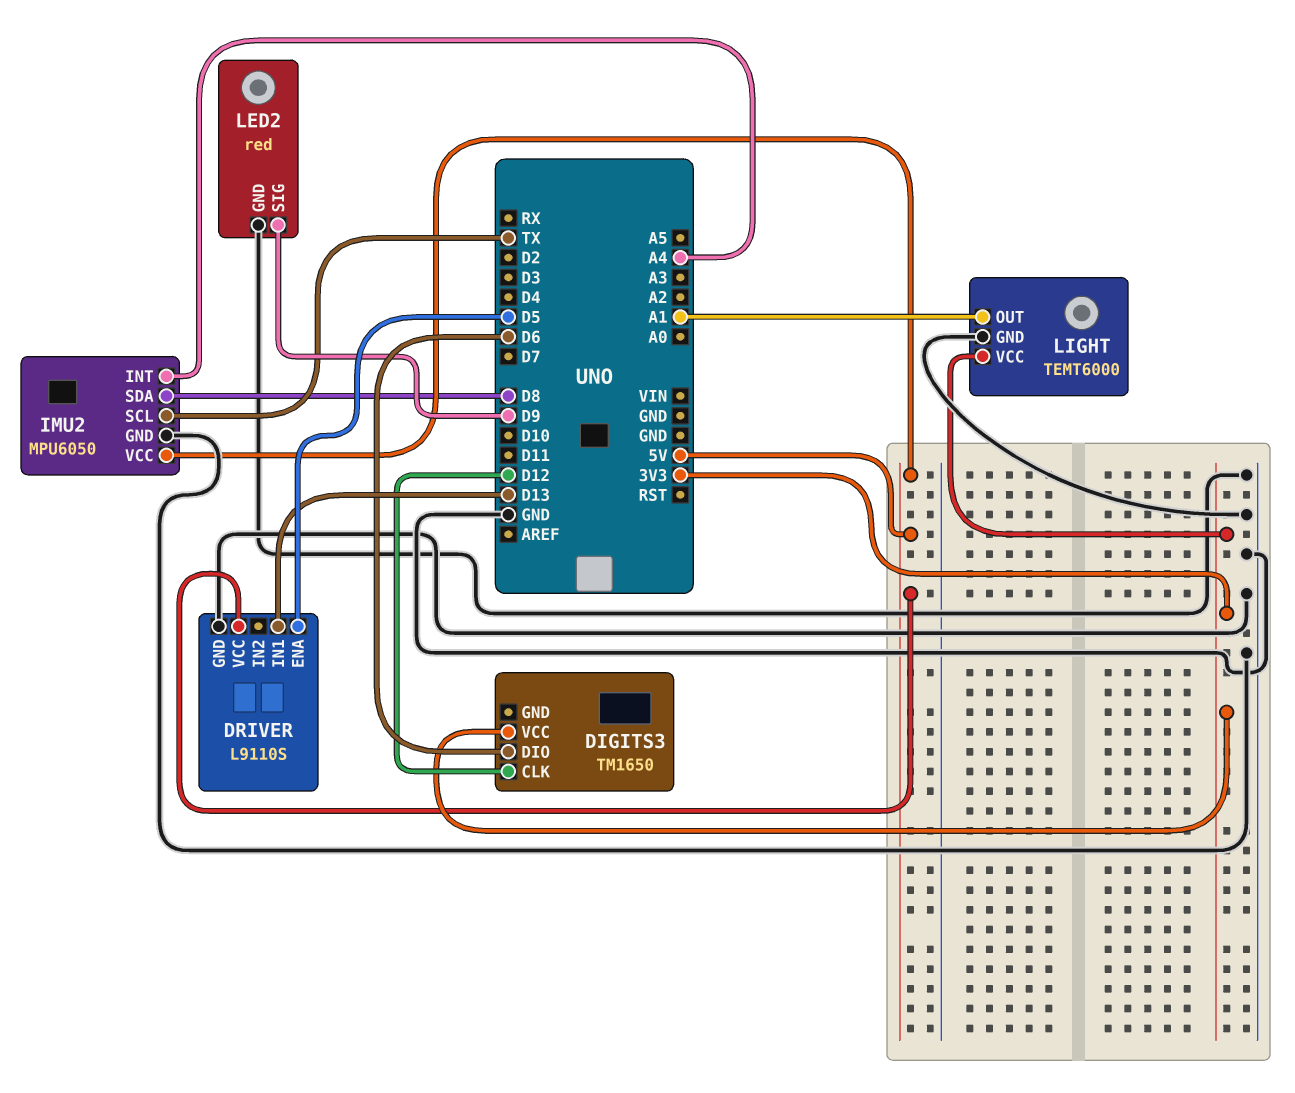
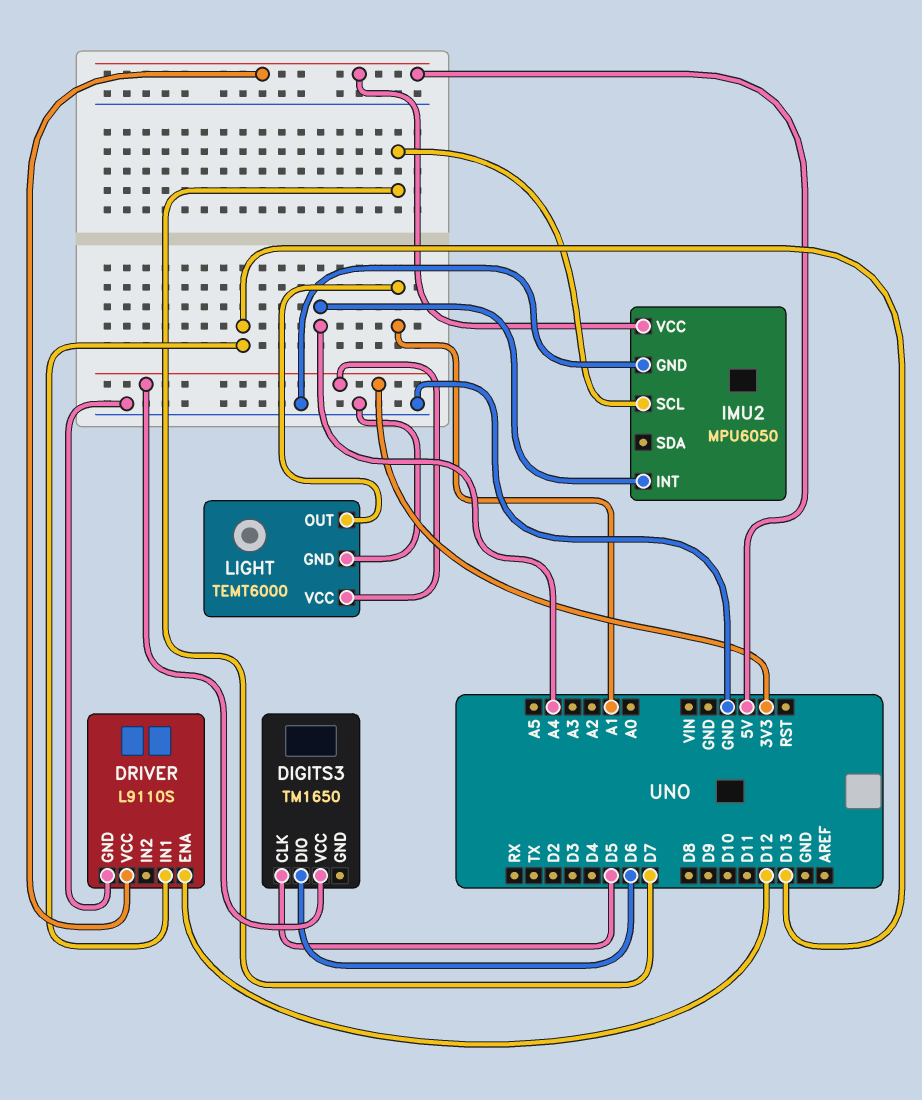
DIGITS3 pin CLK: D12 -> D5
DRIVER pin ENA: D5 -> D12
IMU2 pin SCL: TX -> D7
IMU2 pin SDA: D8 -> none
LED2: red -> none
LED2 pin GND: GND -> none
LED2 pin SIG: D9 -> none

